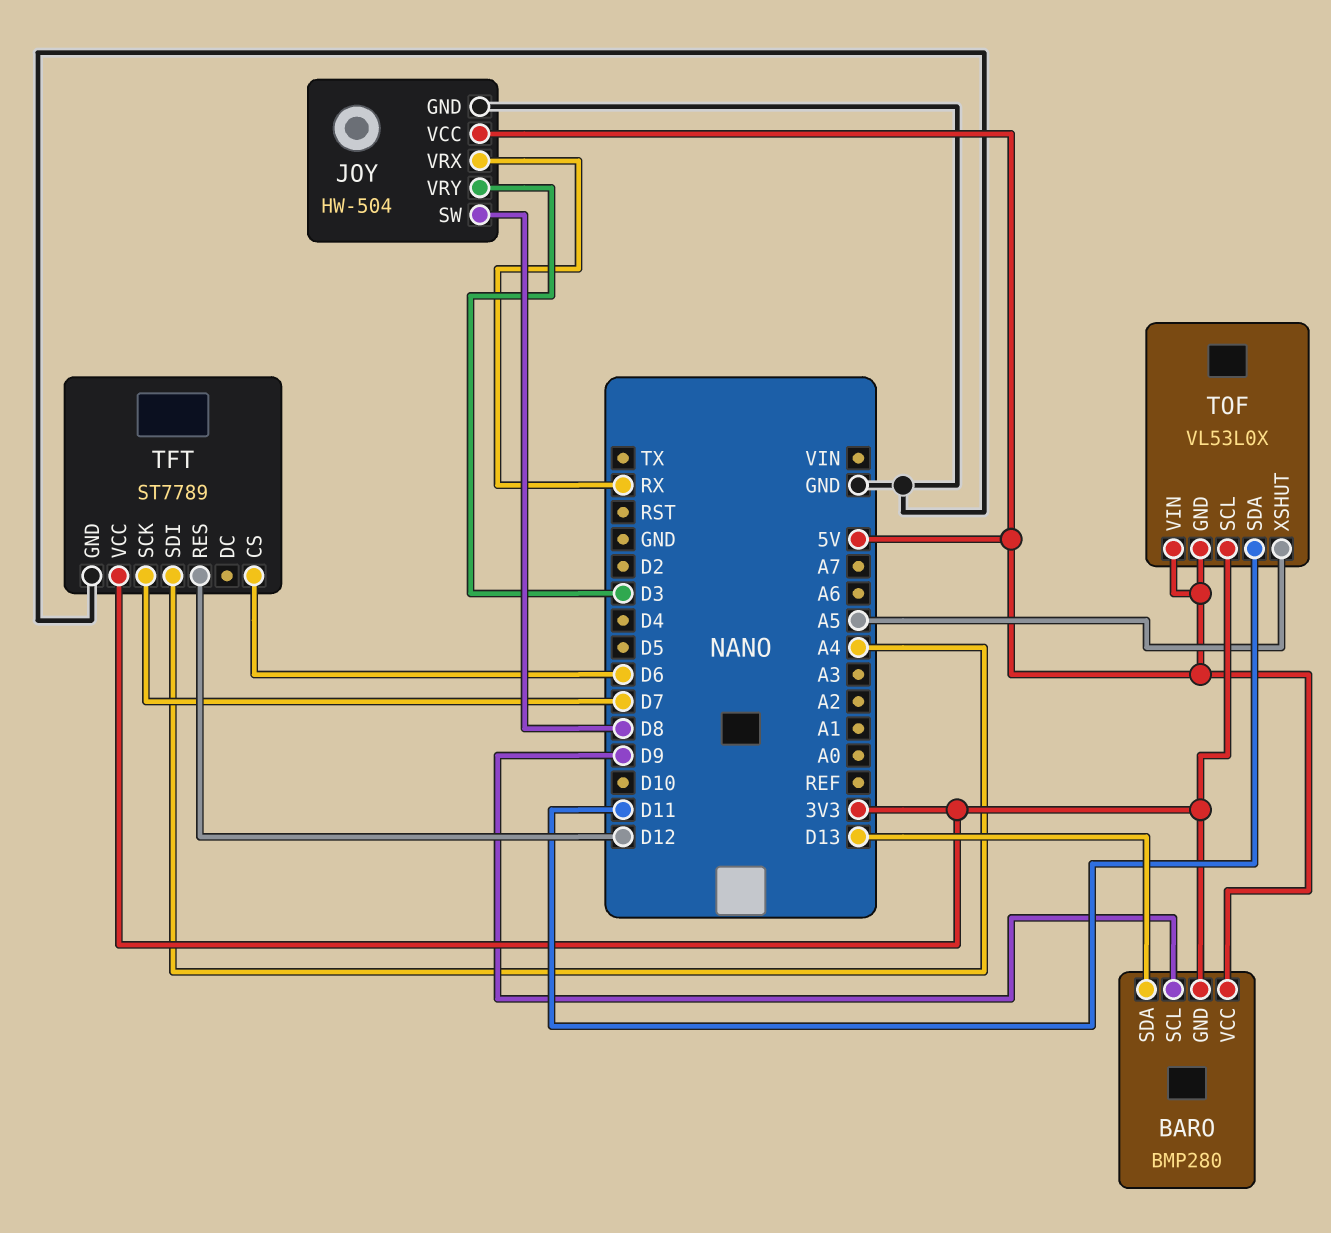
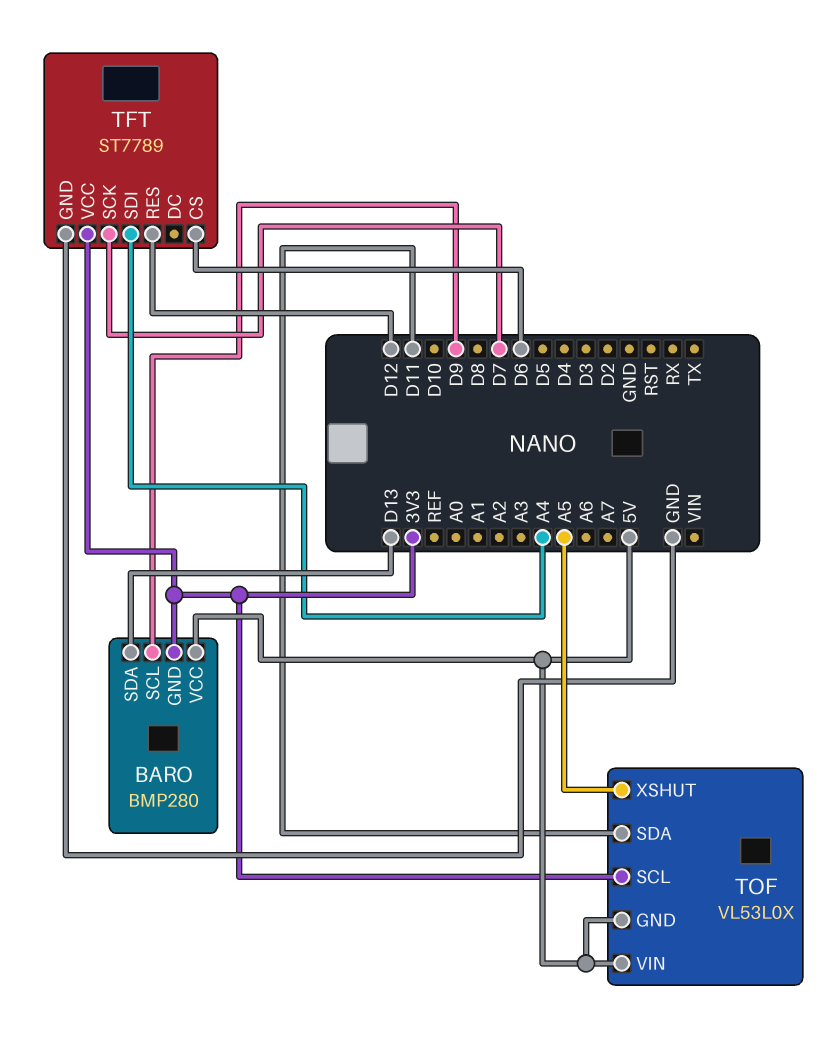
JOY: HW-504 -> none
JOY pin GND: GND -> none
JOY pin SW: D8 -> none
JOY pin VCC: 5V -> none
JOY pin VRX: RX -> none
JOY pin VRY: D3 -> none

